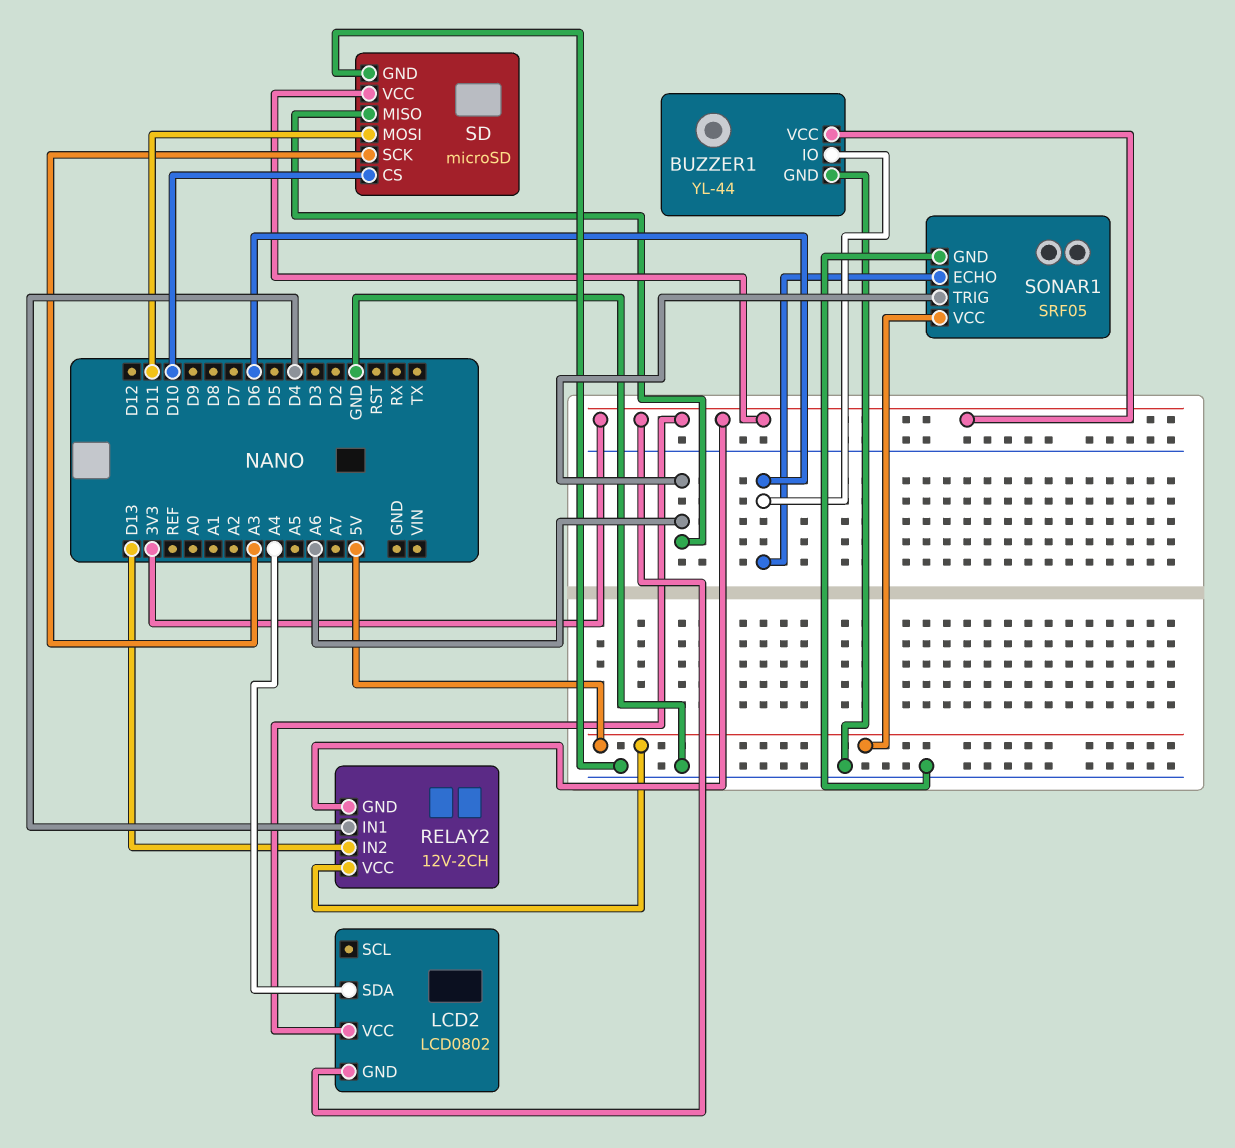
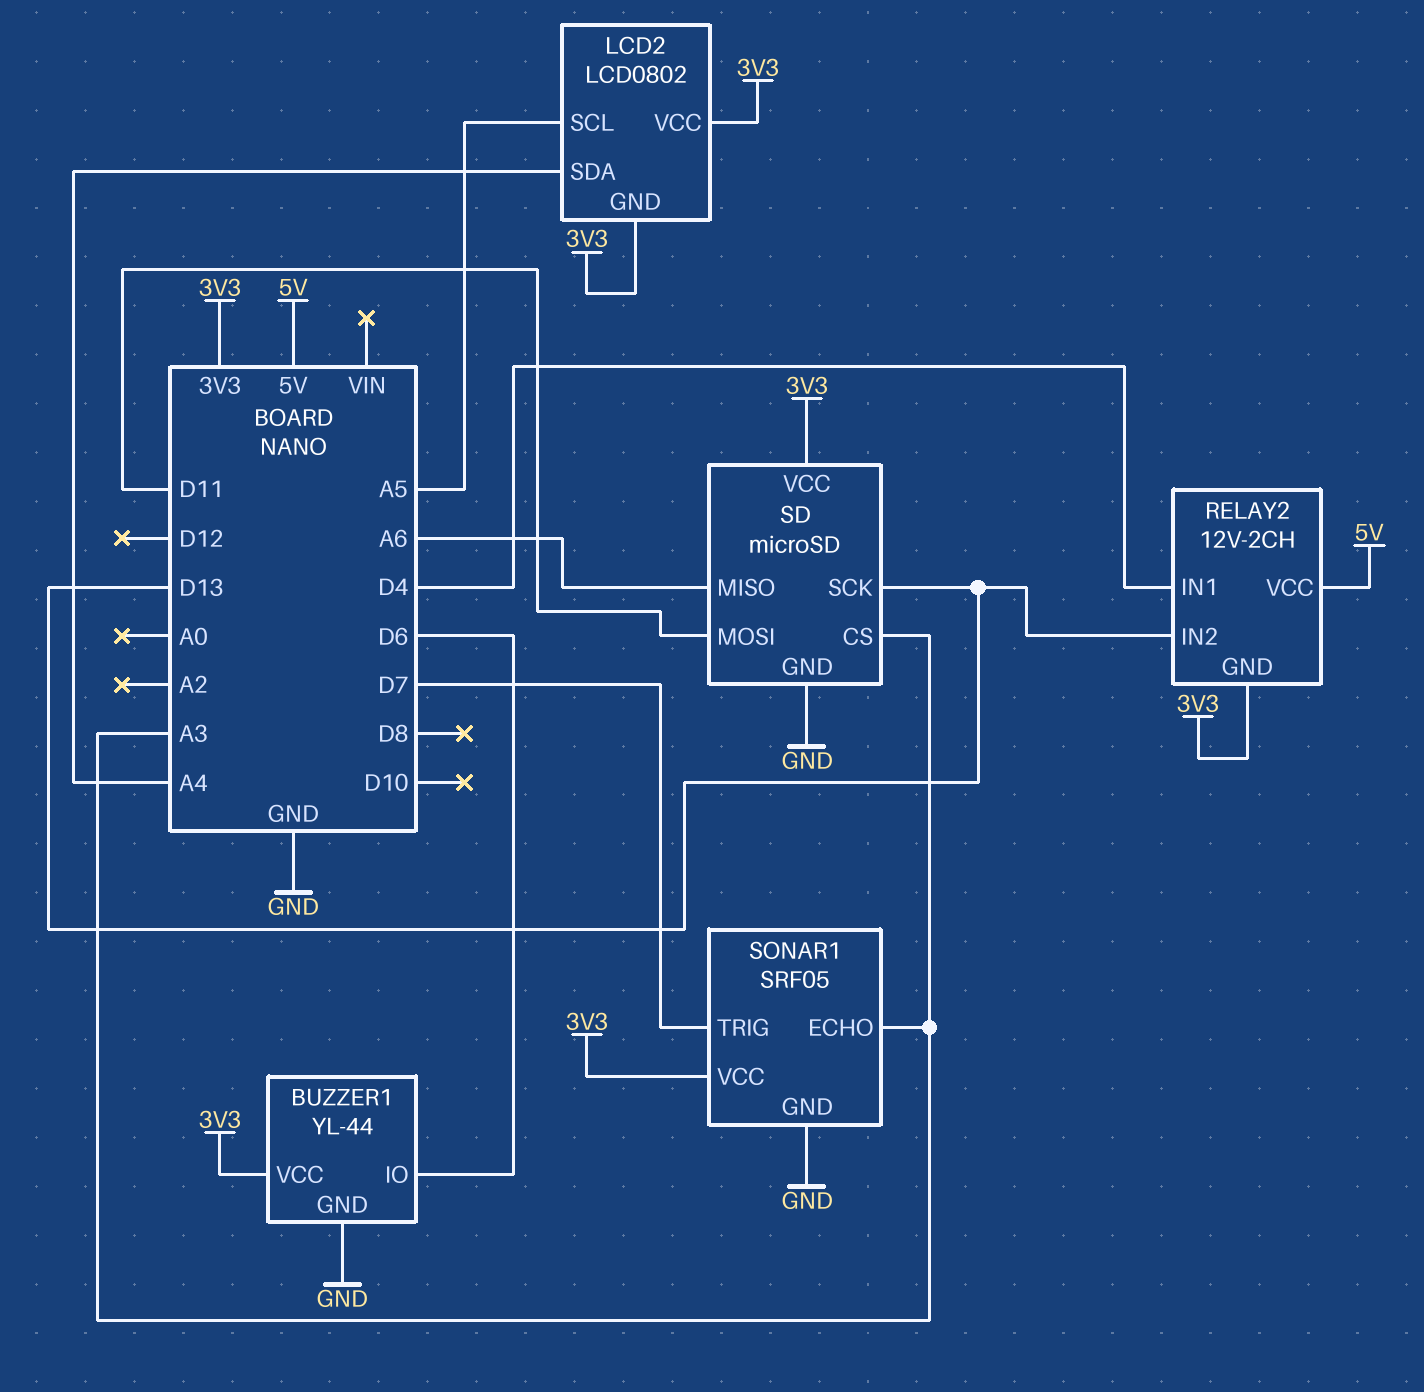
LCD2 pin SCL: none -> A5
SD pin CS: D10 -> A3
SD pin SCK: A3 -> D13
SONAR1 pin ECHO: D6 -> A3
SONAR1 pin TRIG: A6 -> D7
SONAR1 pin VCC: 5V -> 3V3

